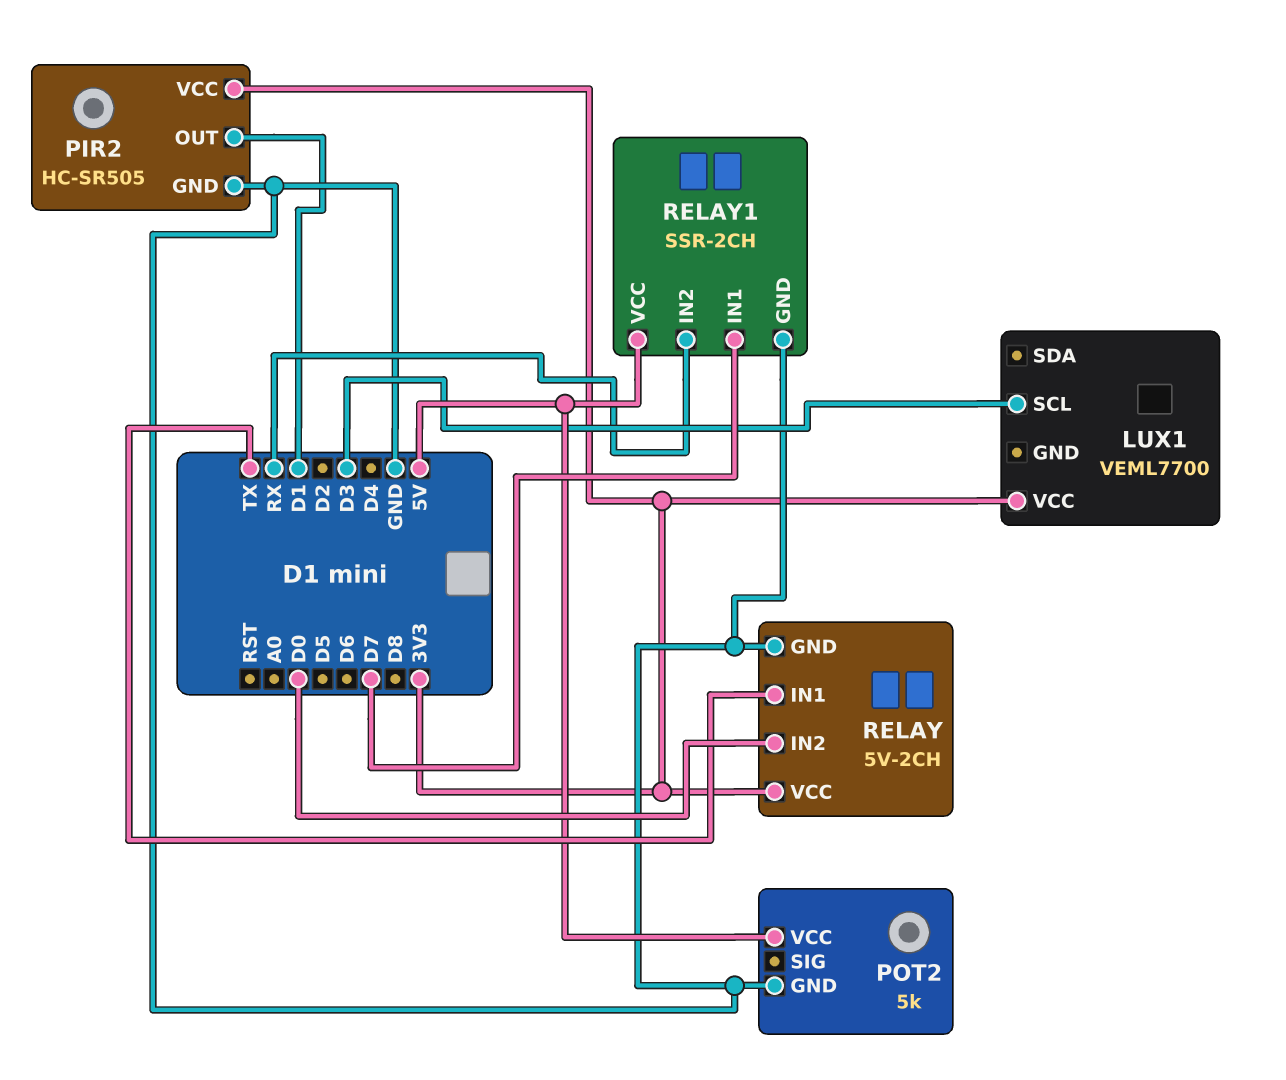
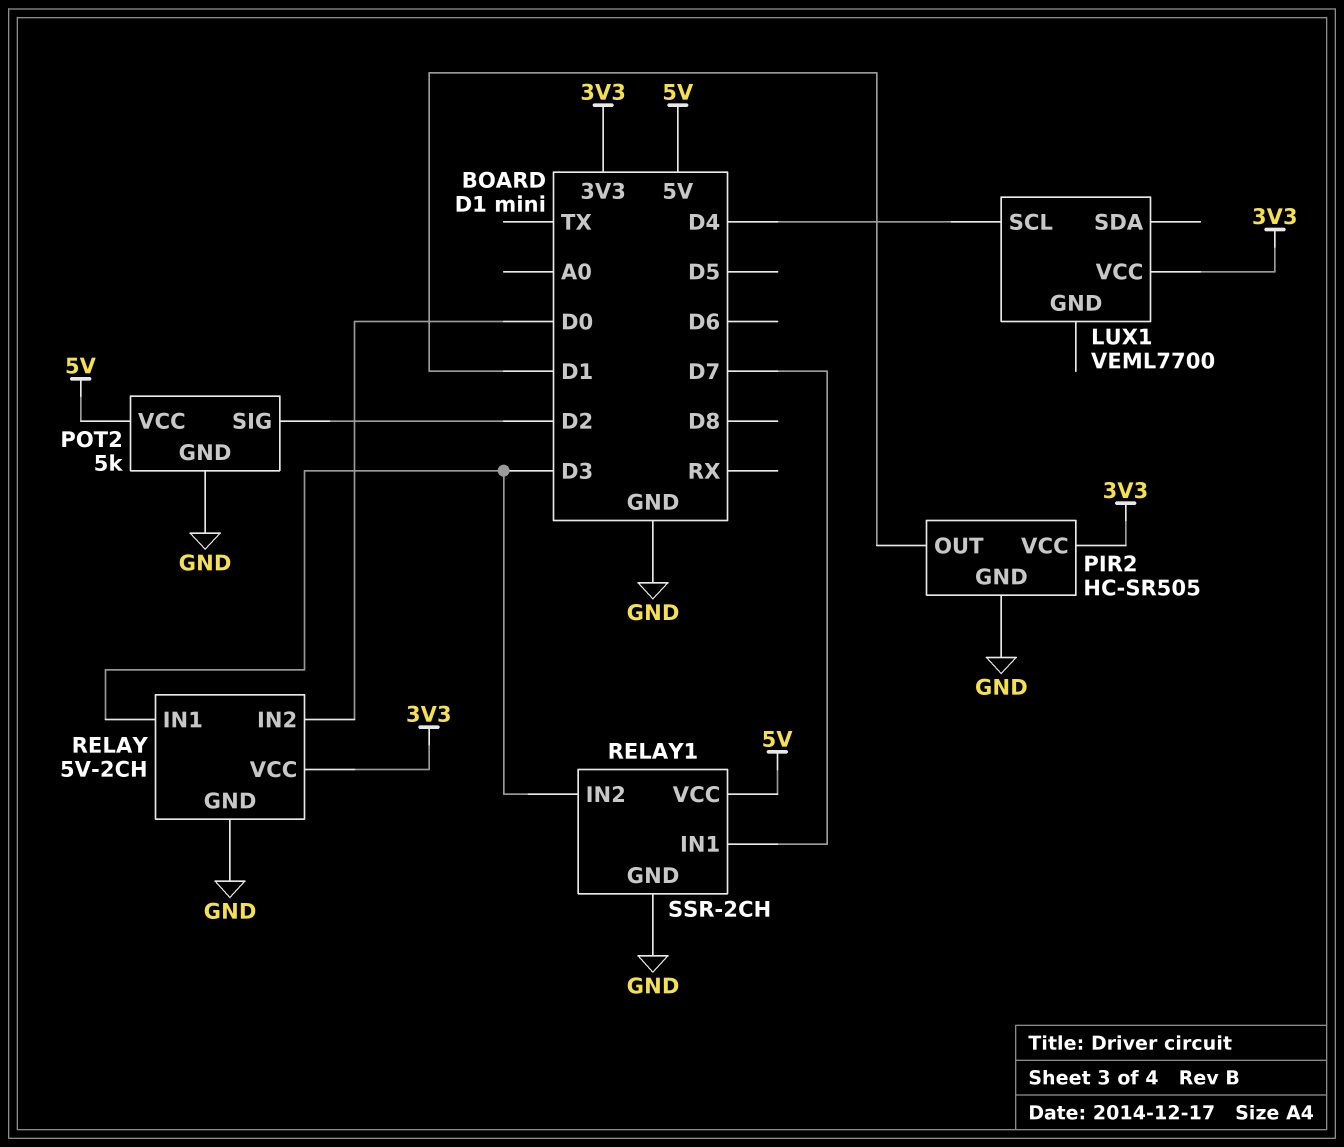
LUX1 pin SCL: D3 -> D4
POT2 pin SIG: none -> D2
RELAY pin IN1: TX -> D3
RELAY1 pin IN2: RX -> D3

